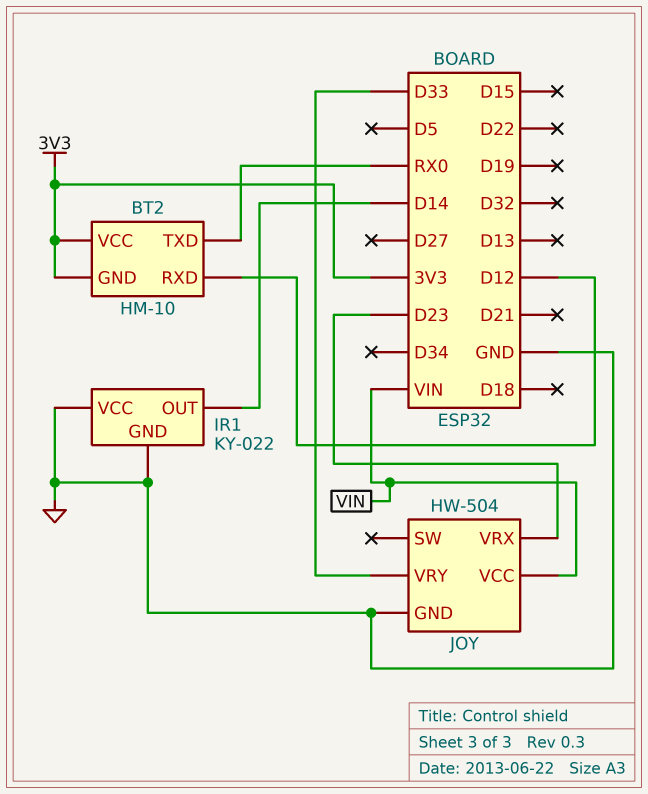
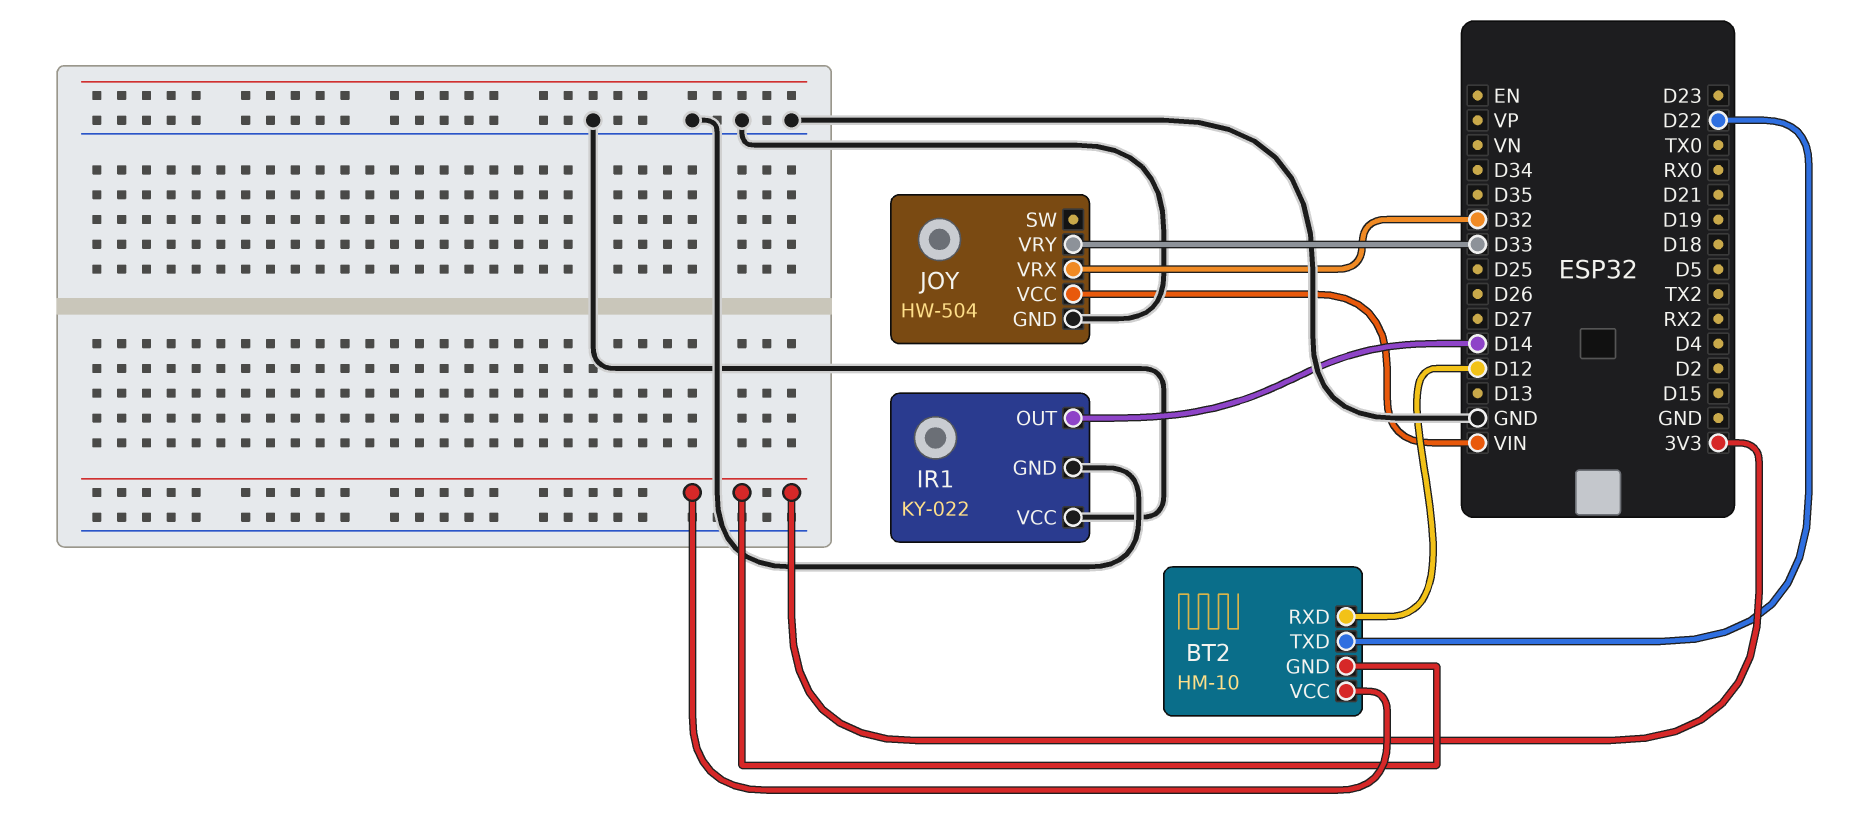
BT2 pin TXD: RX0 -> D22
JOY pin VRX: D23 -> D32

